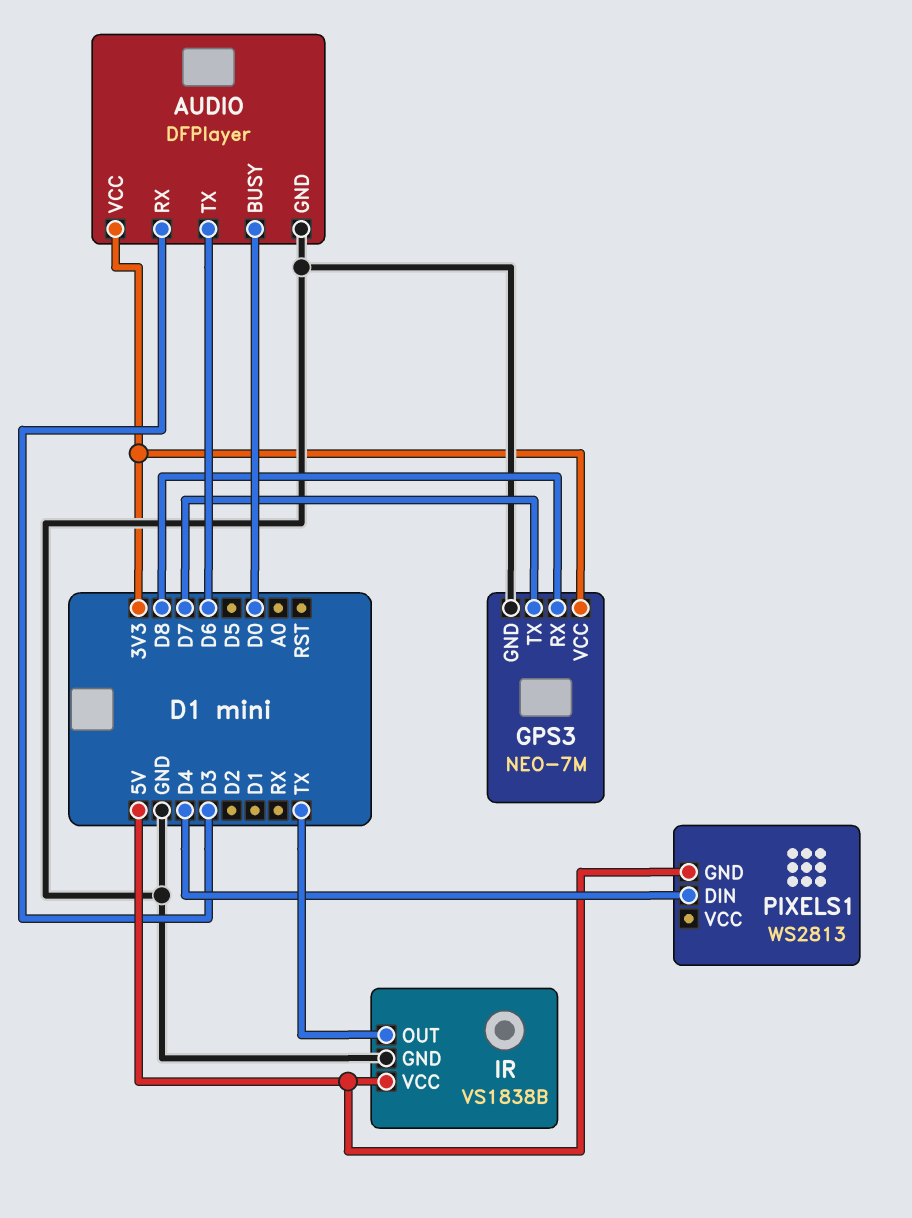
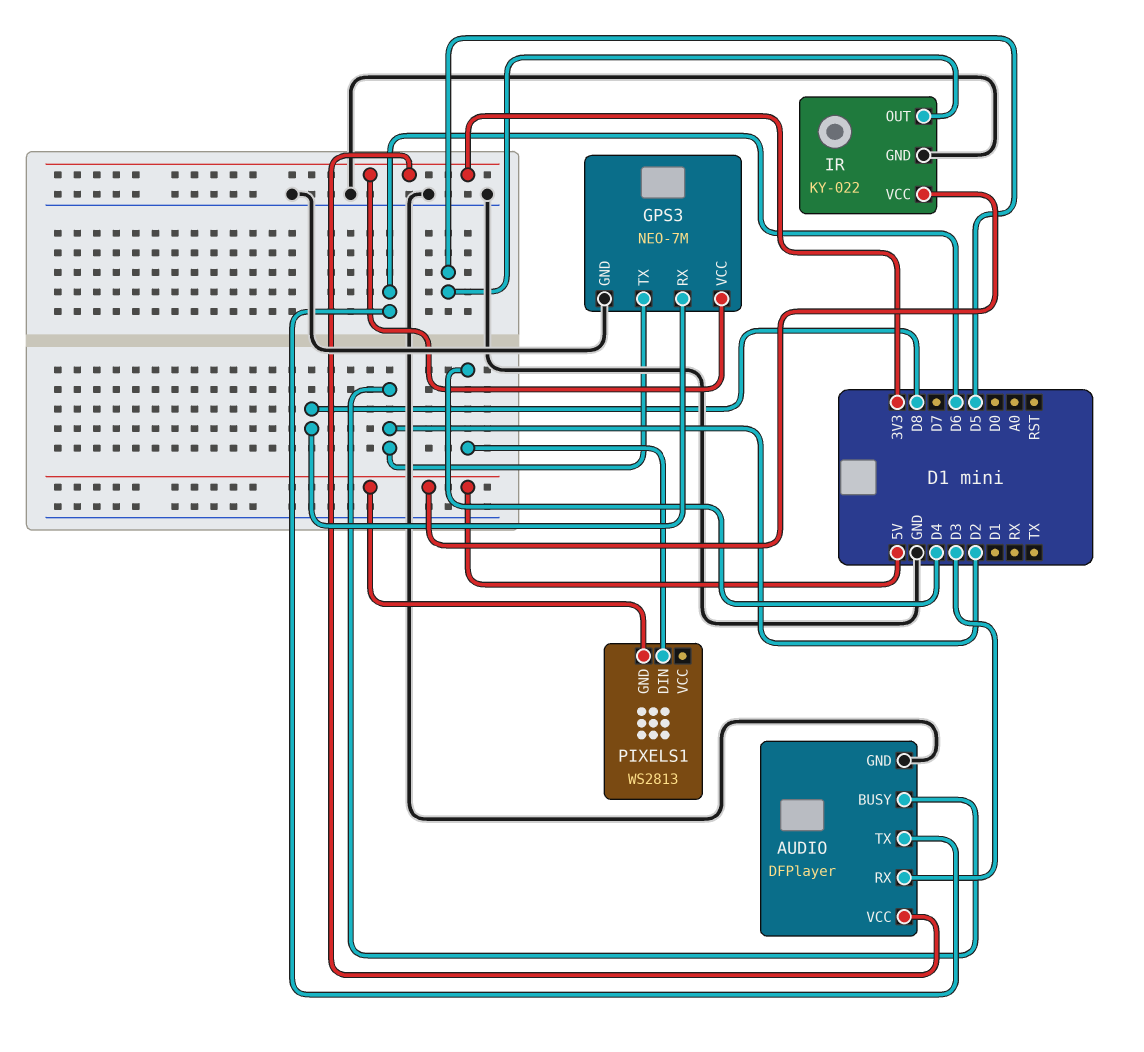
AUDIO pin BUSY: D0 -> D2
GPS3 pin TX: D7 -> D2
IR: VS1838B -> KY-022
IR pin OUT: TX -> D5

